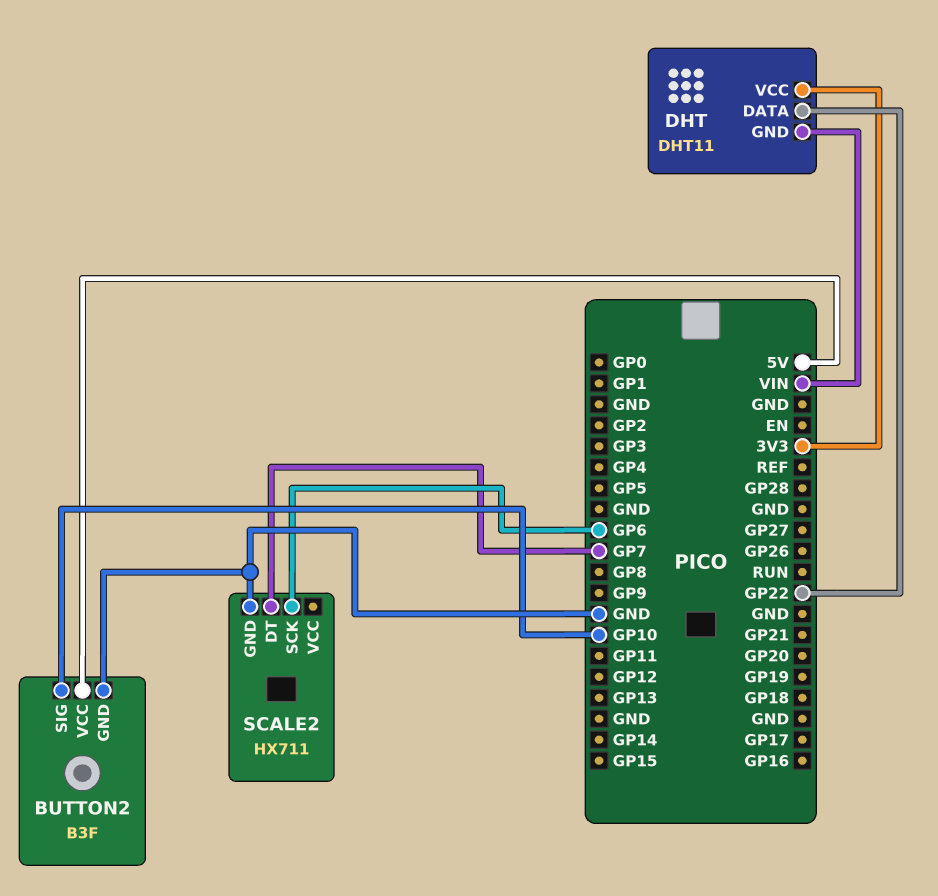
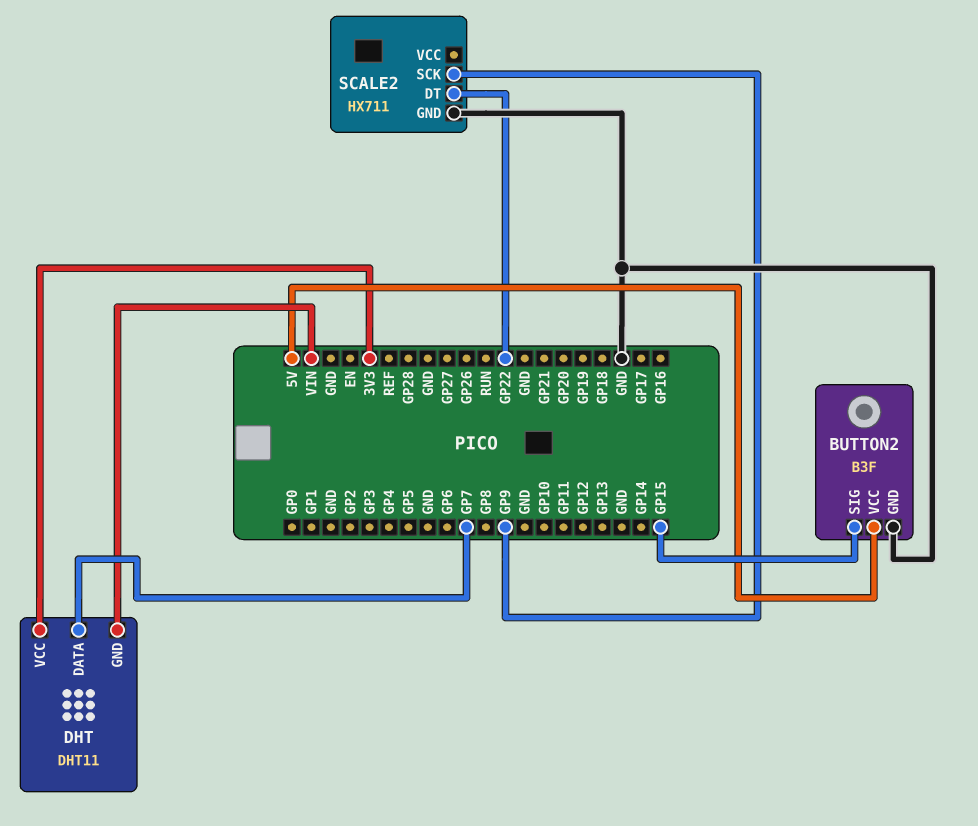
BUTTON2 pin SIG: GP10 -> GP15
DHT pin DATA: GP22 -> GP7
SCALE2 pin DT: GP7 -> GP22
SCALE2 pin SCK: GP6 -> GP9

